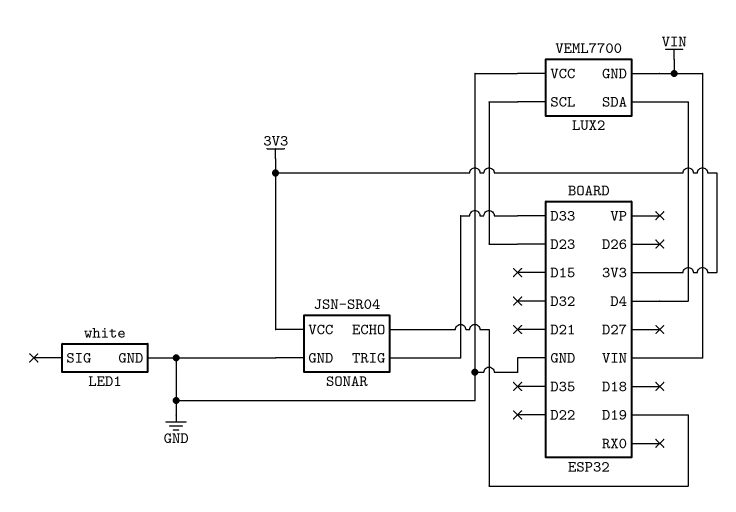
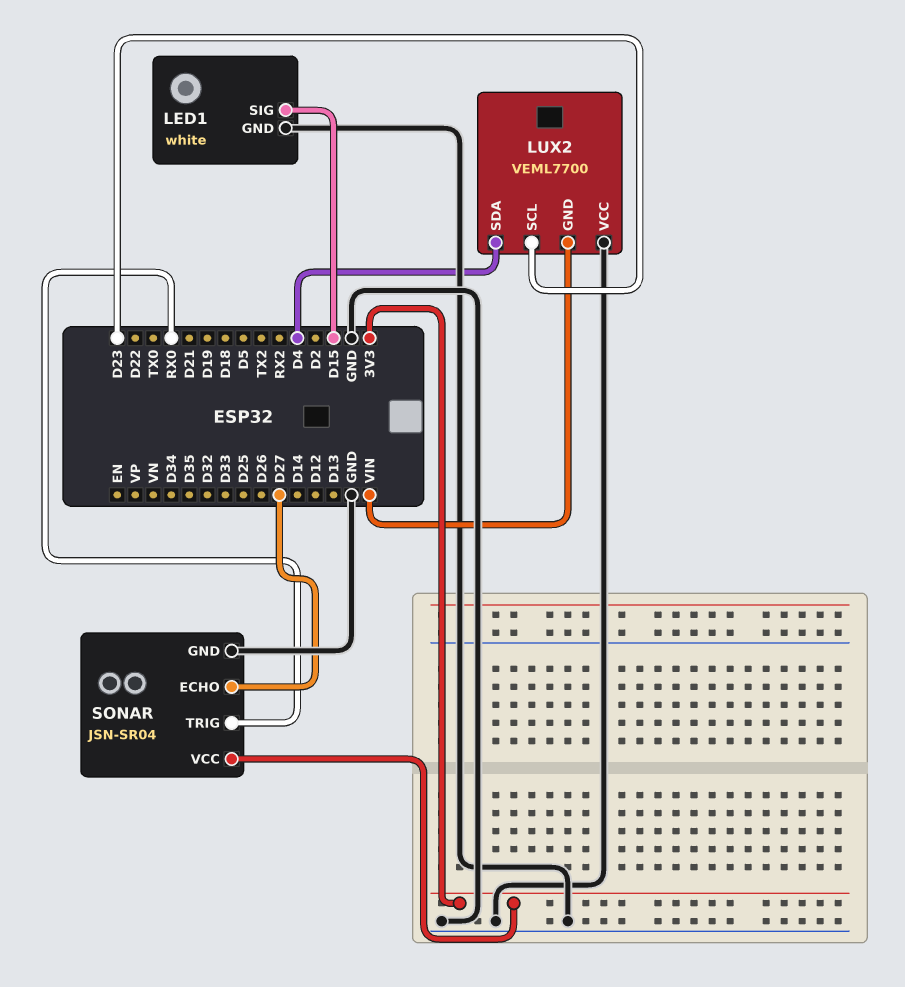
LED1 pin SIG: none -> D15
SONAR pin ECHO: D19 -> D27
SONAR pin TRIG: D33 -> RX0

